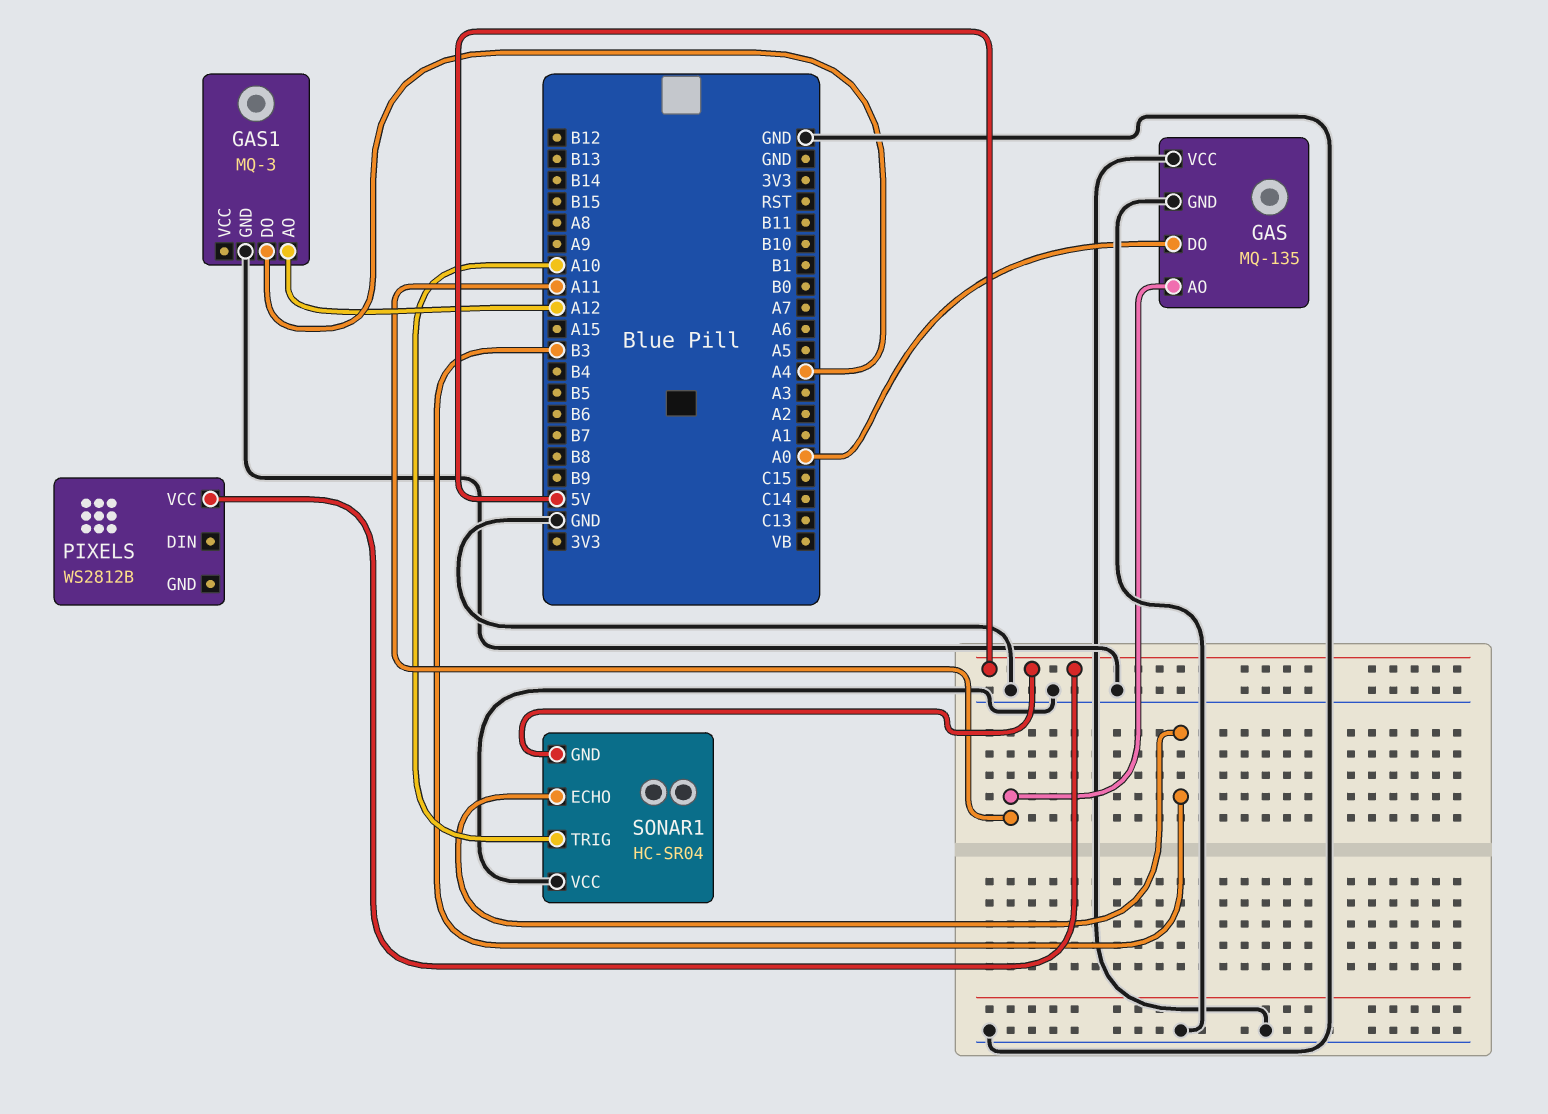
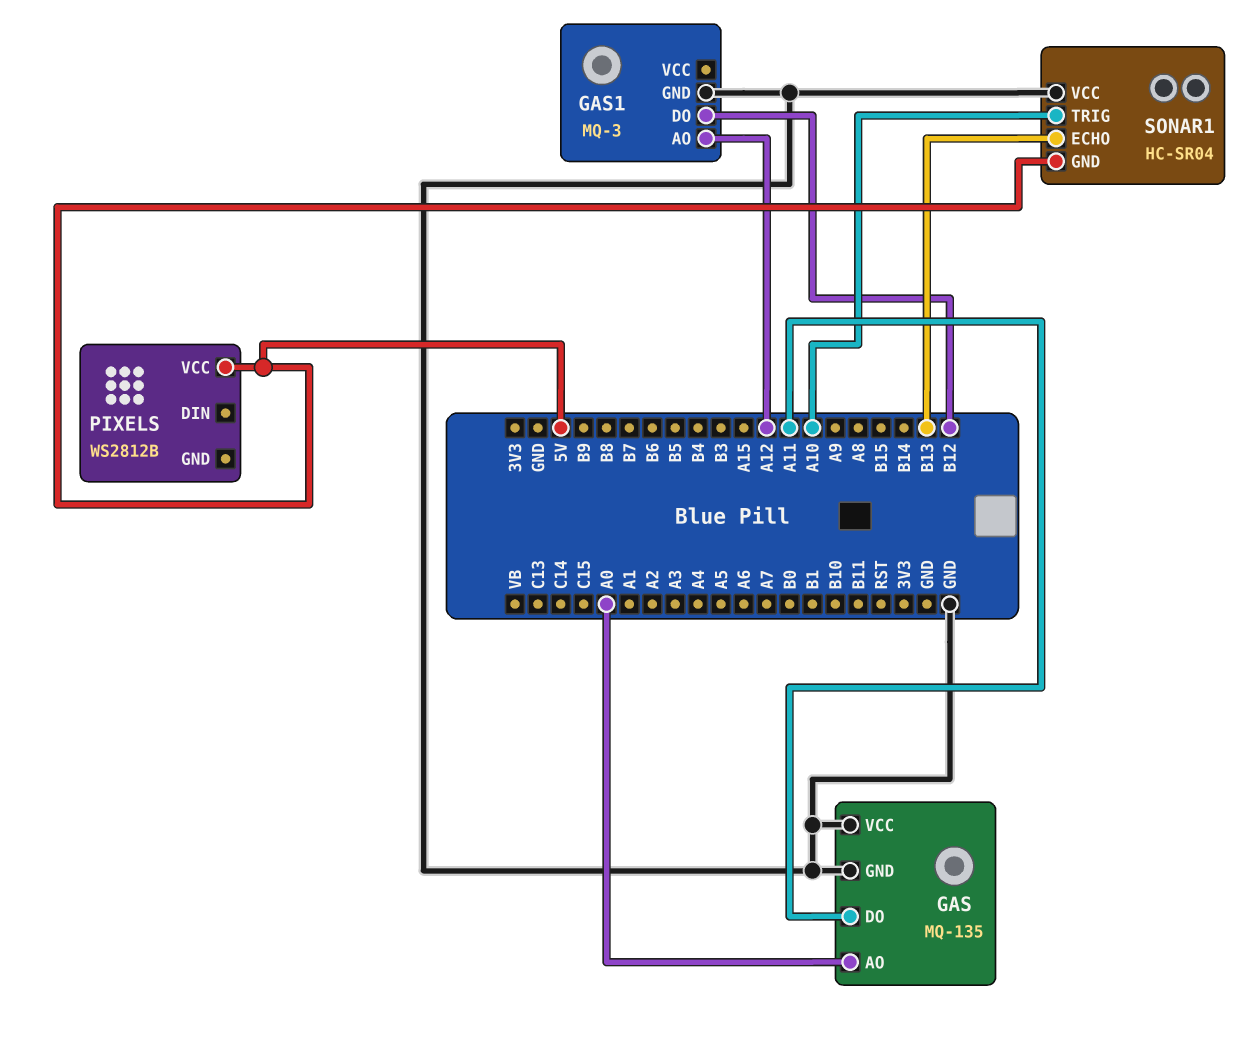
GAS pin AO: A11 -> A0
GAS pin DO: A0 -> A11
GAS1 pin DO: A4 -> B12
SONAR1 pin ECHO: B3 -> B13

